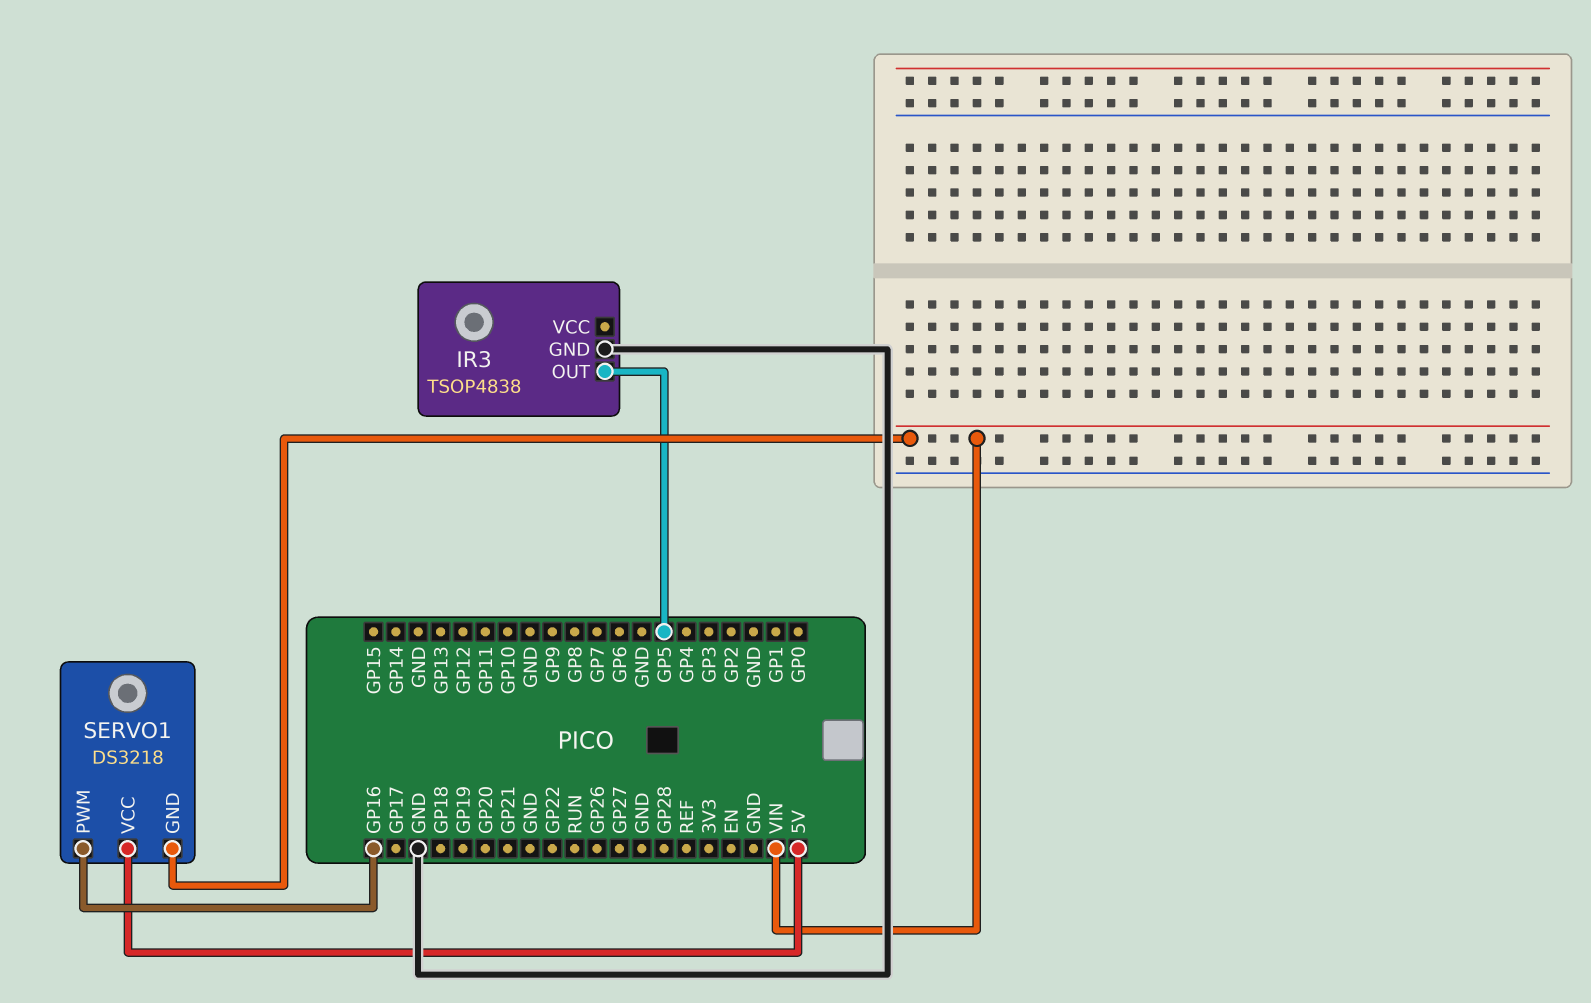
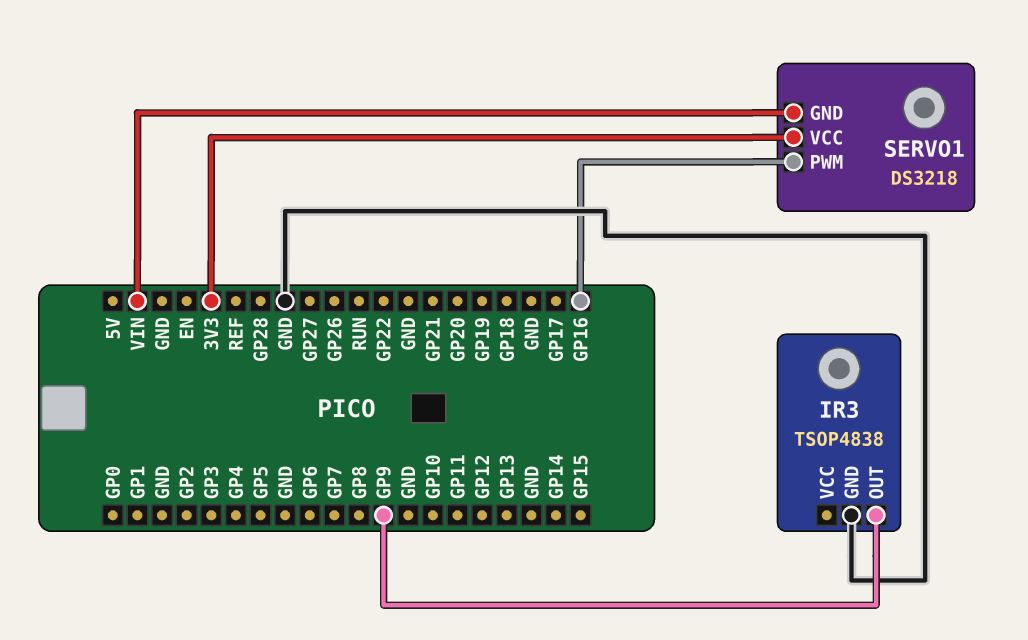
IR3 pin OUT: GP5 -> GP9
SERVO1 pin VCC: 5V -> 3V3

